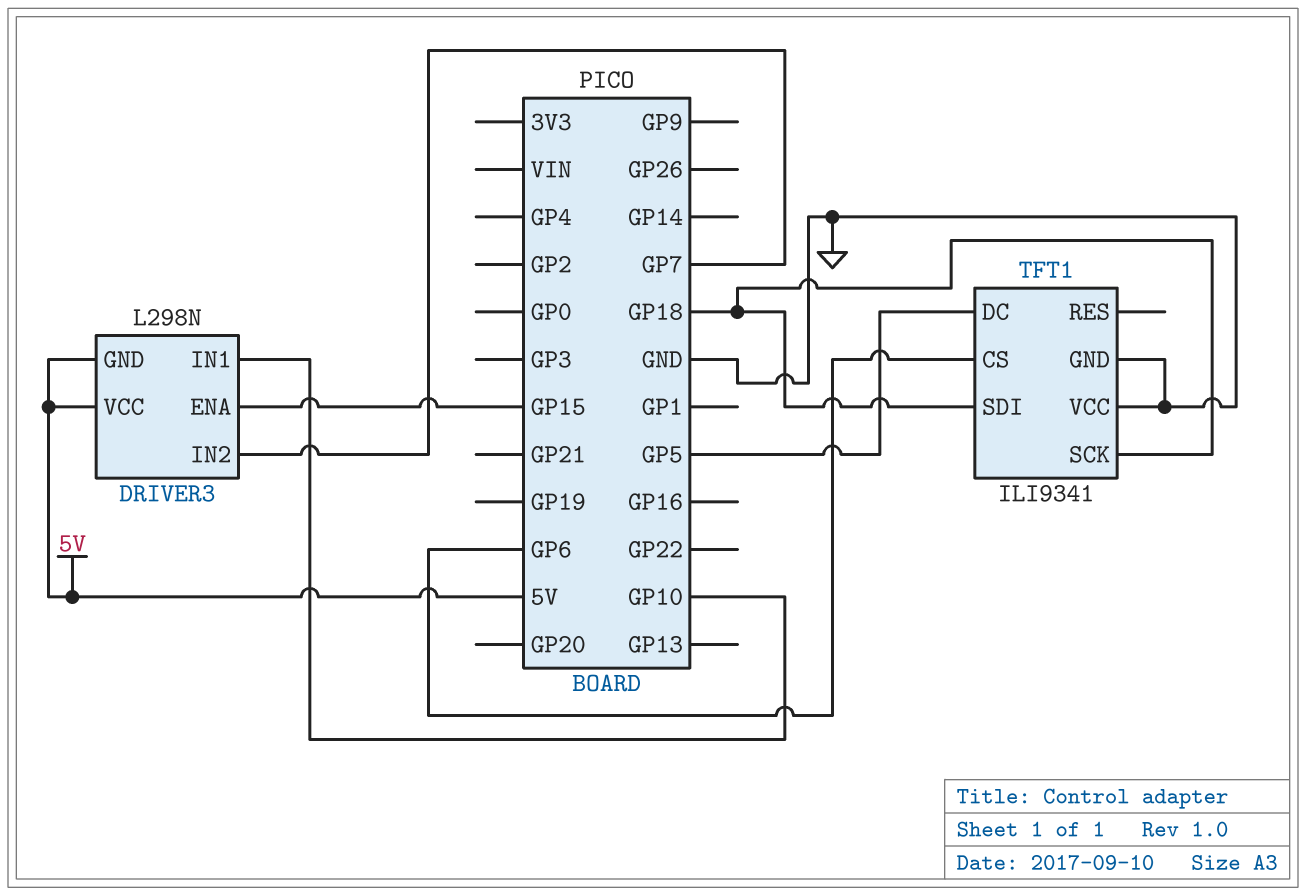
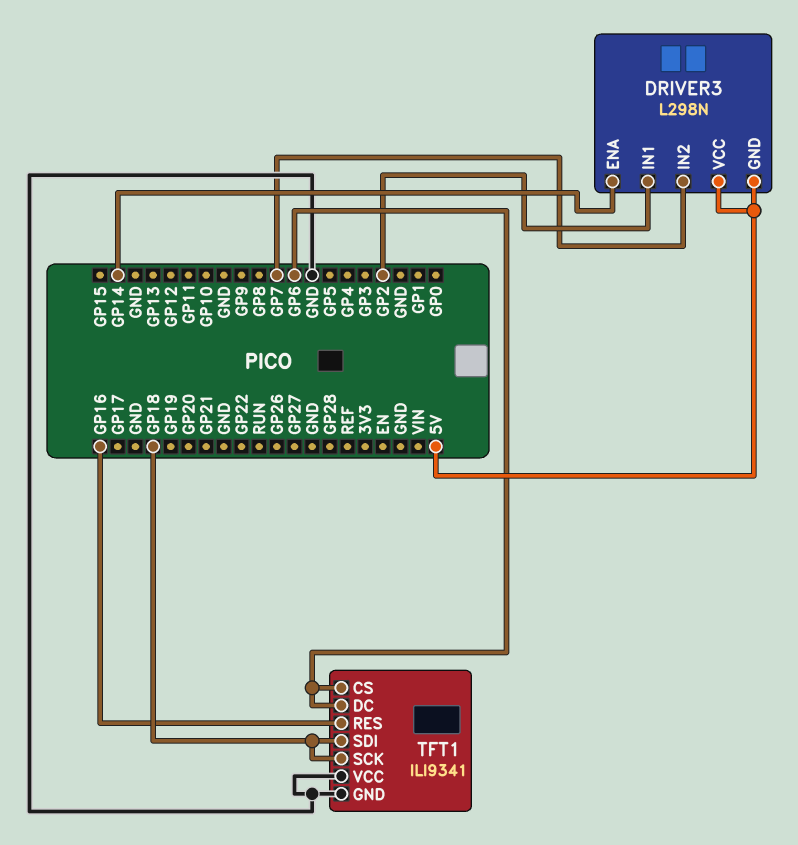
DRIVER3 pin ENA: GP15 -> GP14
DRIVER3 pin IN1: GP10 -> GP2
TFT1 pin DC: GP5 -> GP6
TFT1 pin RES: none -> GP16

